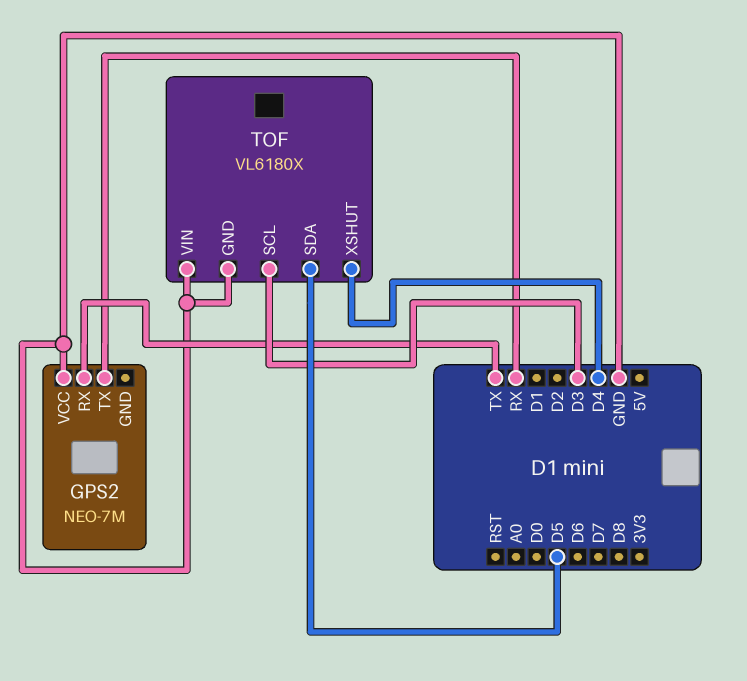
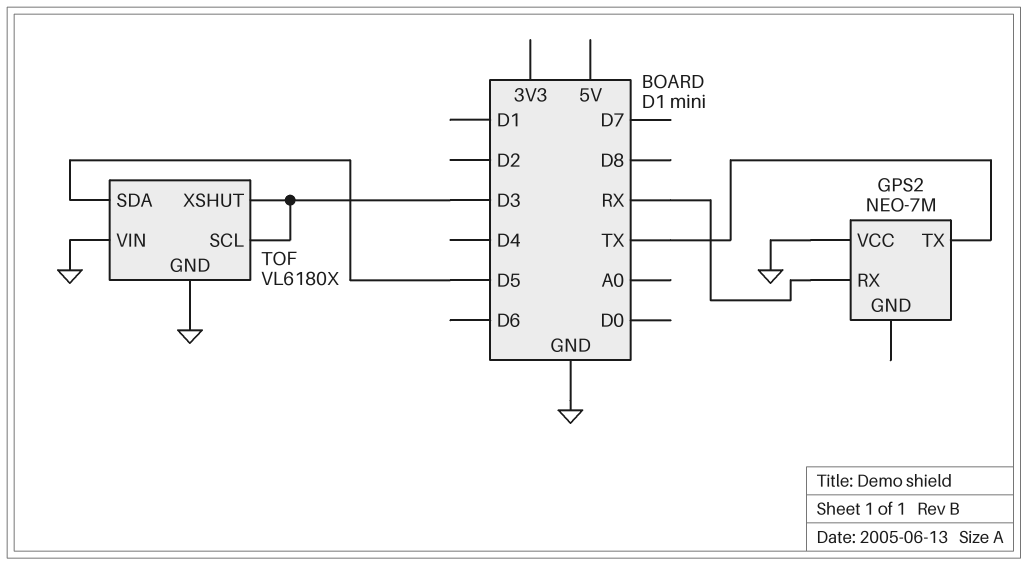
GPS2 pin RX: TX -> RX
GPS2 pin TX: RX -> TX
TOF pin XSHUT: D4 -> D3

